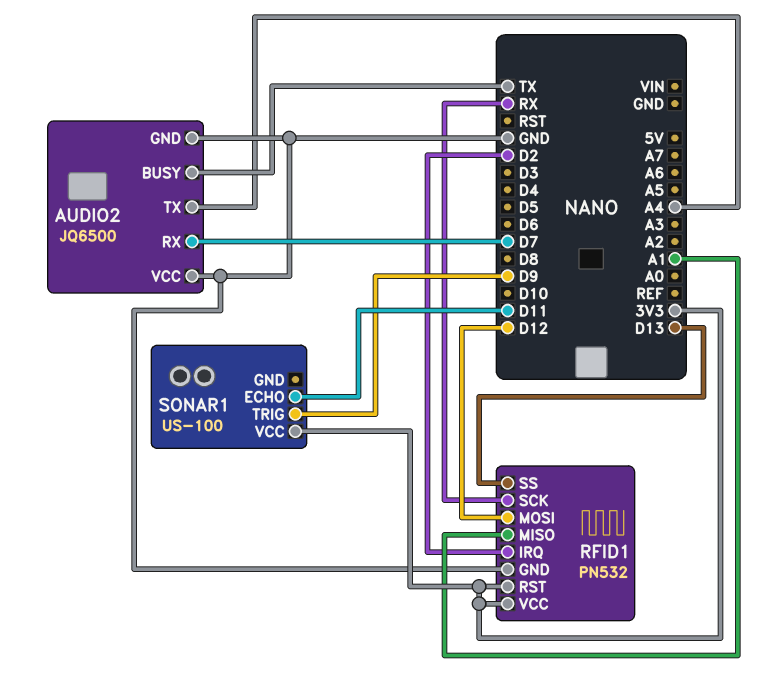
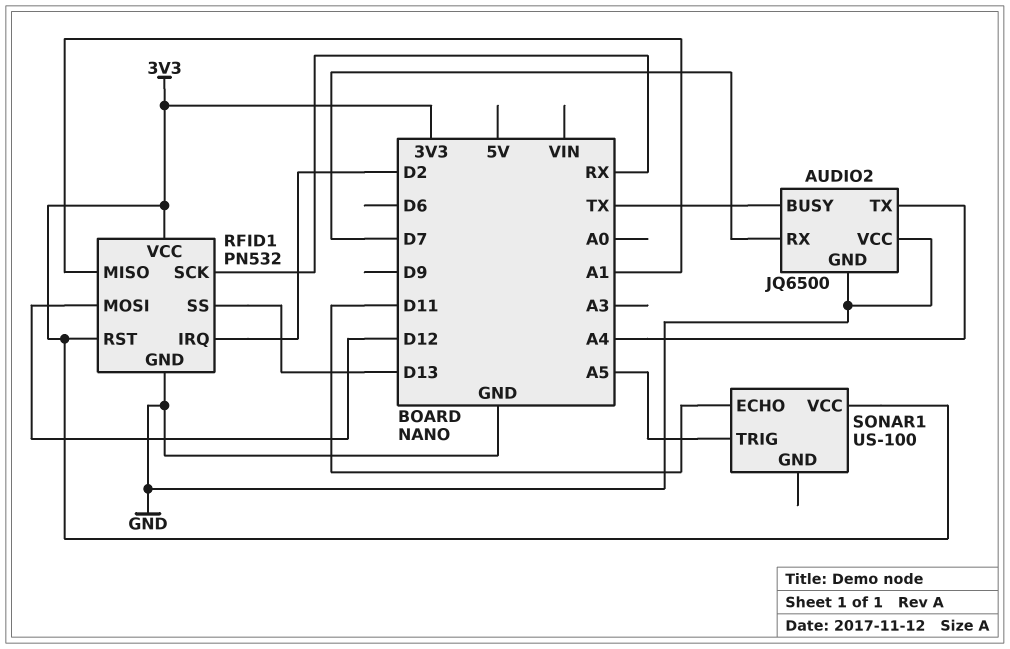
SONAR1 pin TRIG: D9 -> A5

